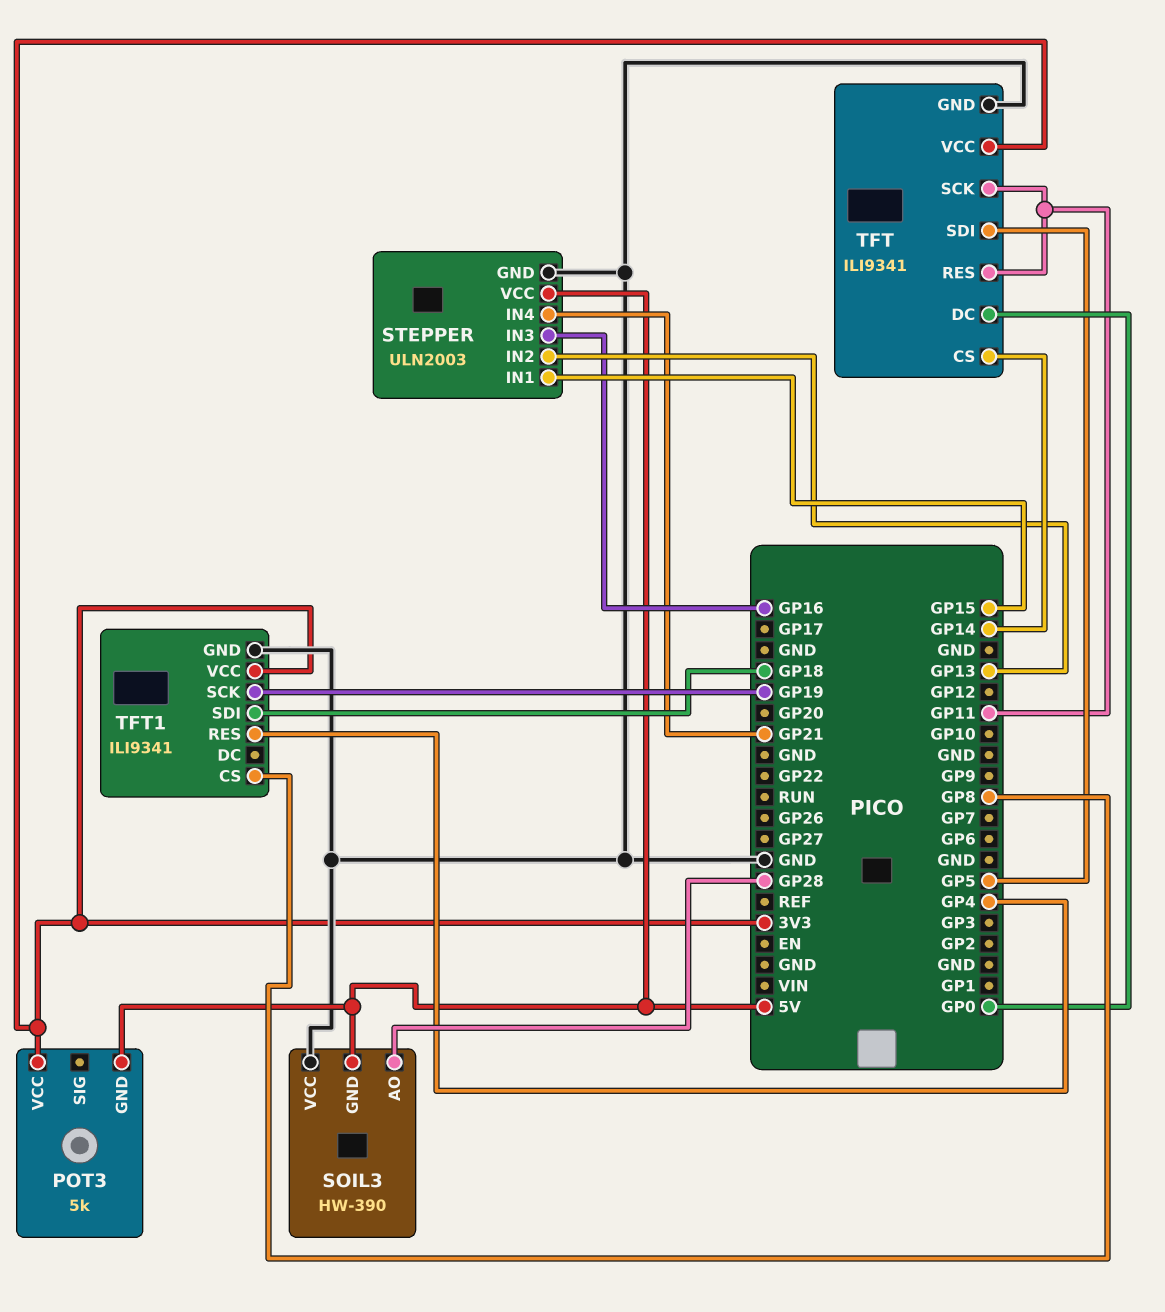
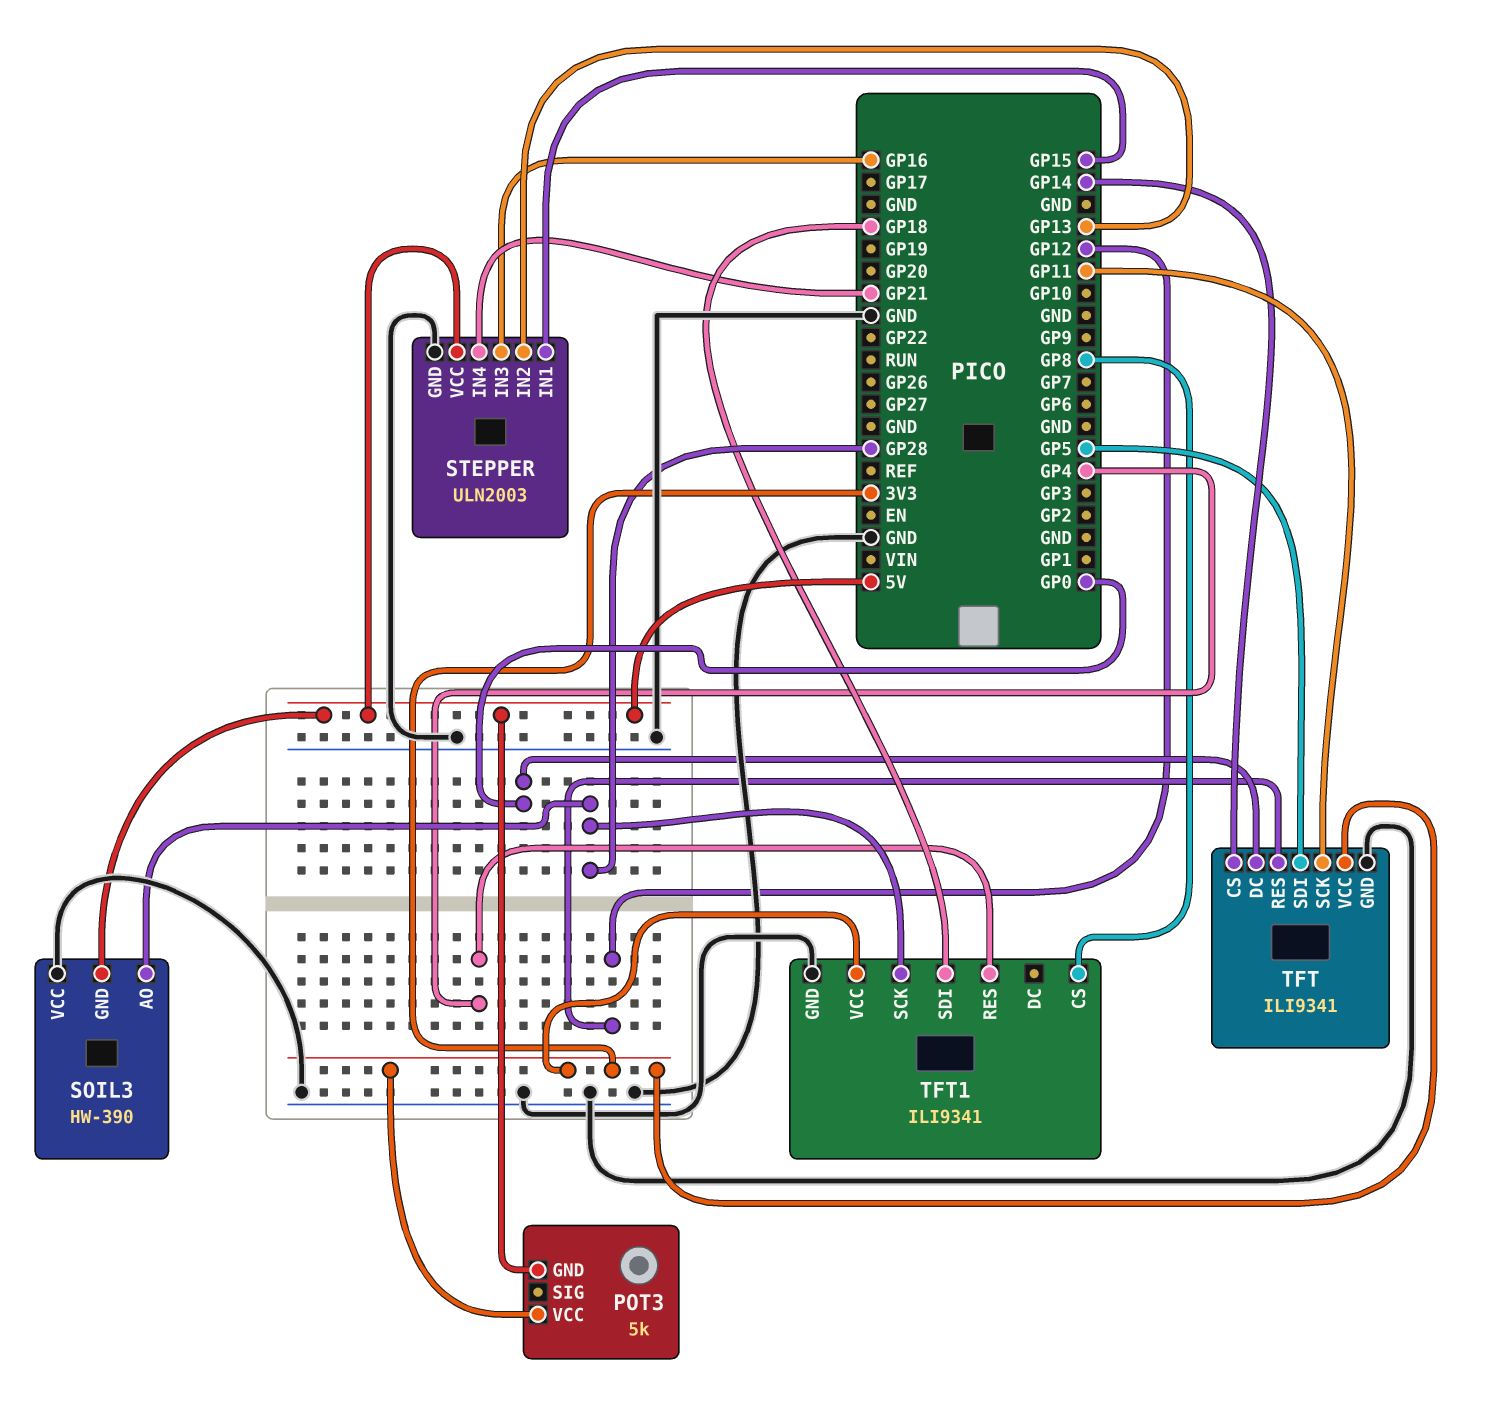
TFT pin RES: GP11 -> GP12
TFT1 pin SCK: GP19 -> GP28

